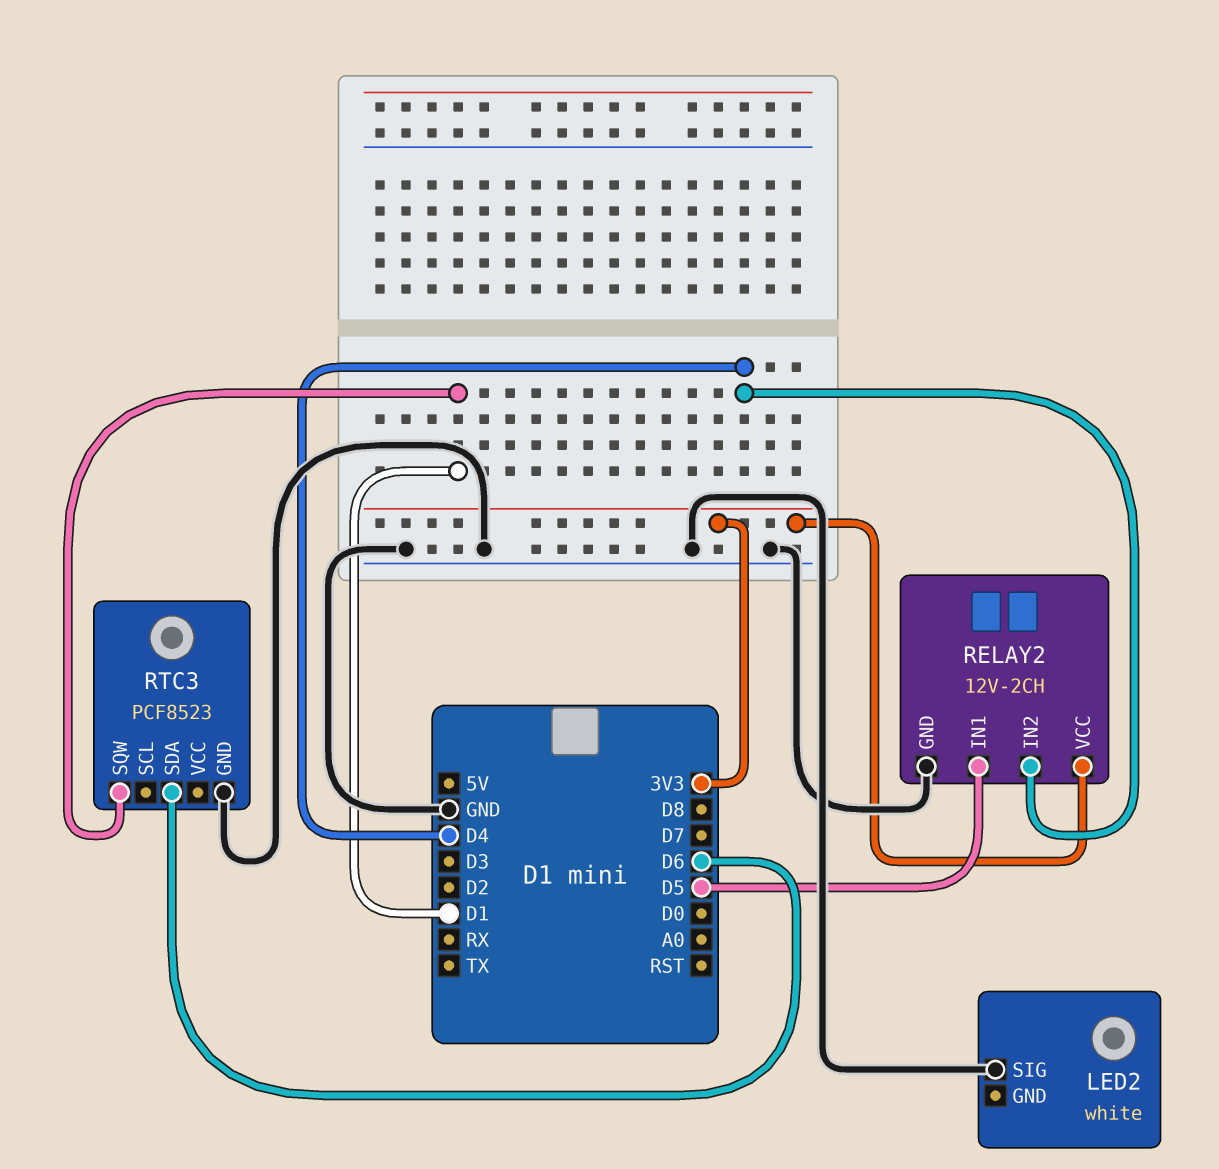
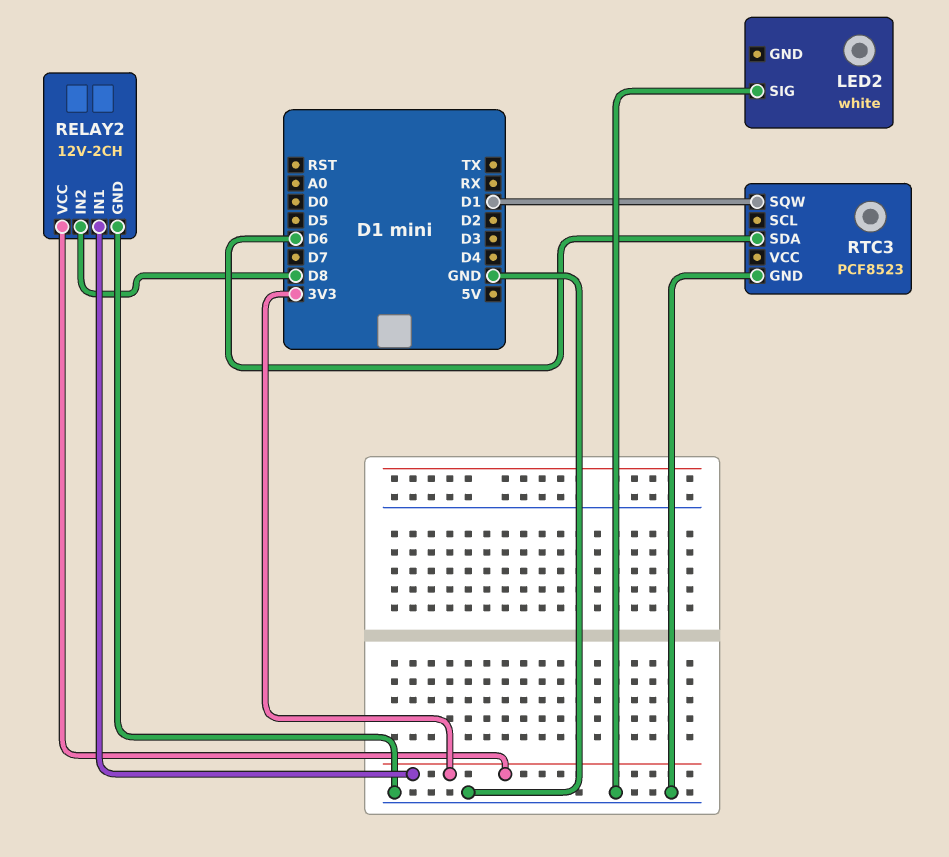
RELAY2 pin IN1: D5 -> 3V3
RELAY2 pin IN2: D4 -> D8

